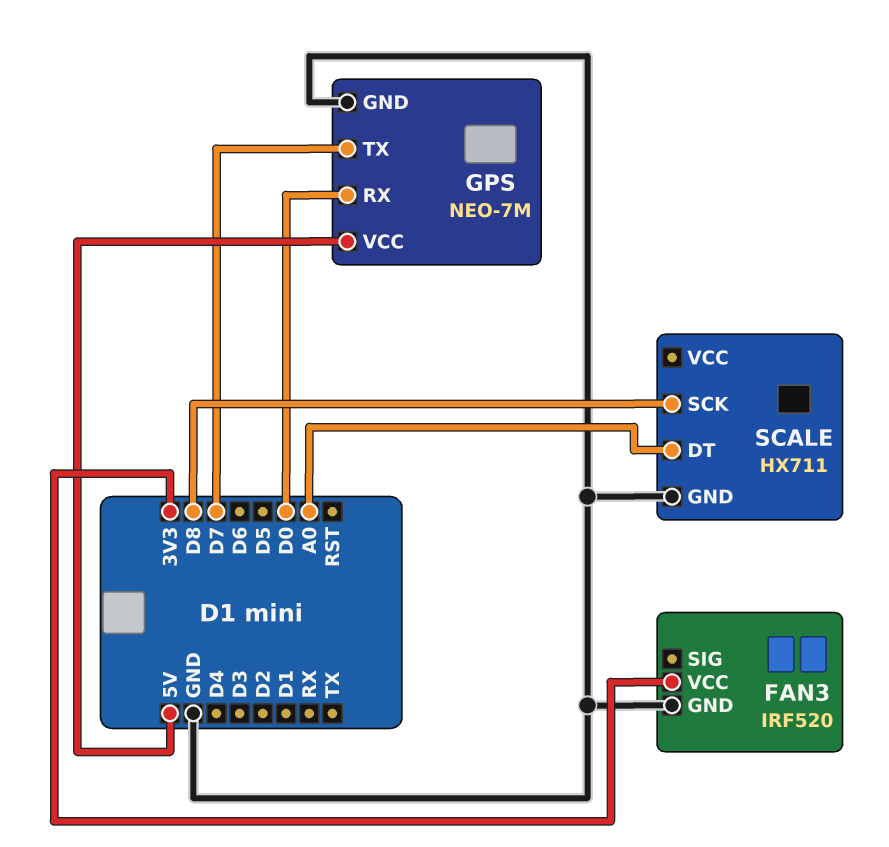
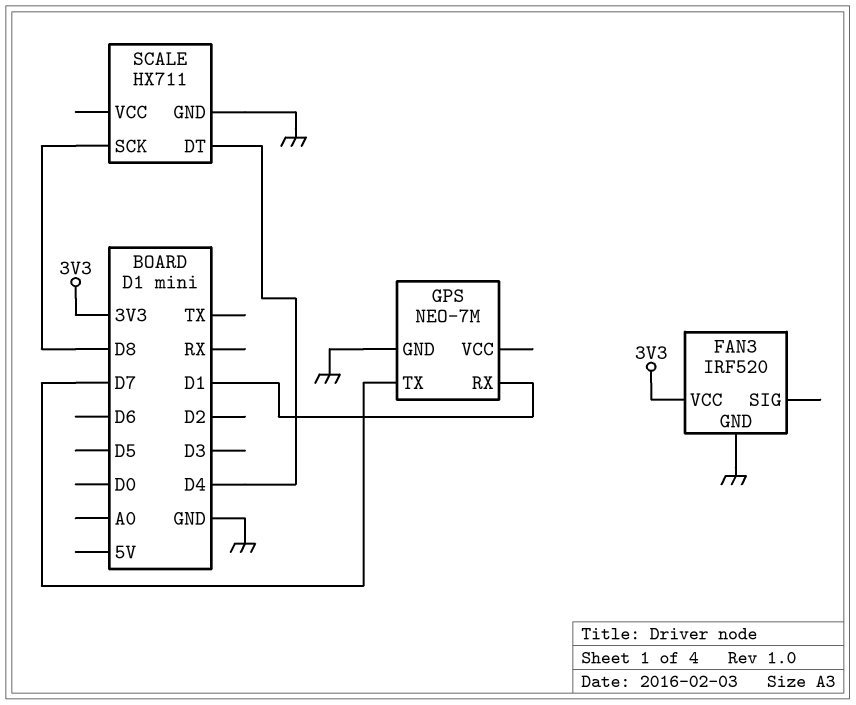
GPS pin RX: D0 -> D1
GPS pin VCC: 5V -> none
SCALE pin DT: A0 -> D4

